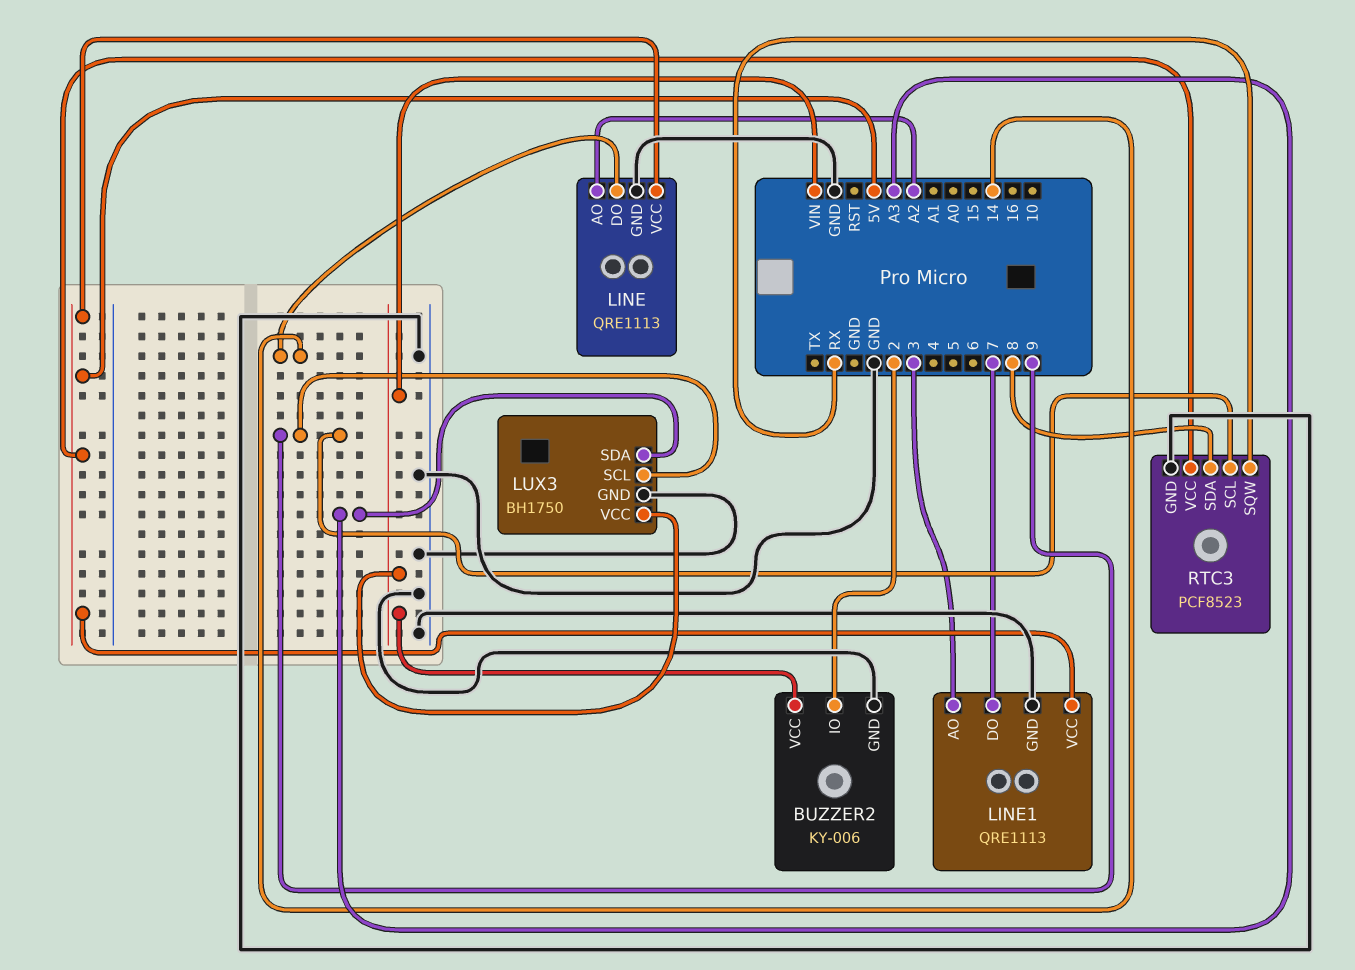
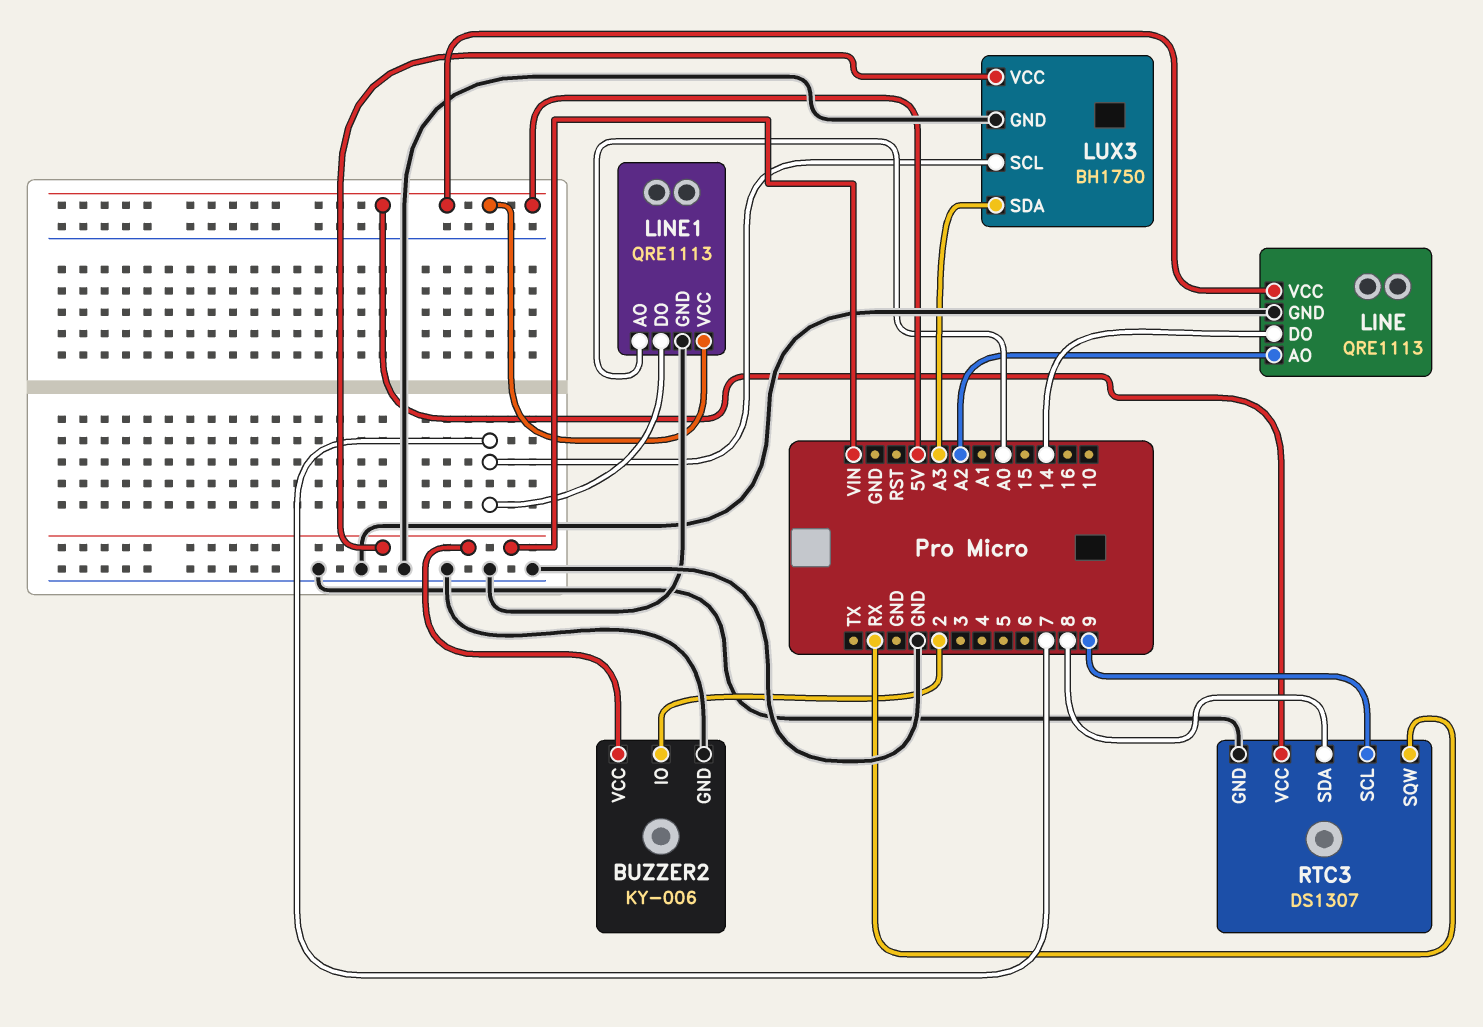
LINE1 pin AO: 3 -> A0
LUX3 pin SCL: 9 -> 7
RTC3: PCF8523 -> DS1307

